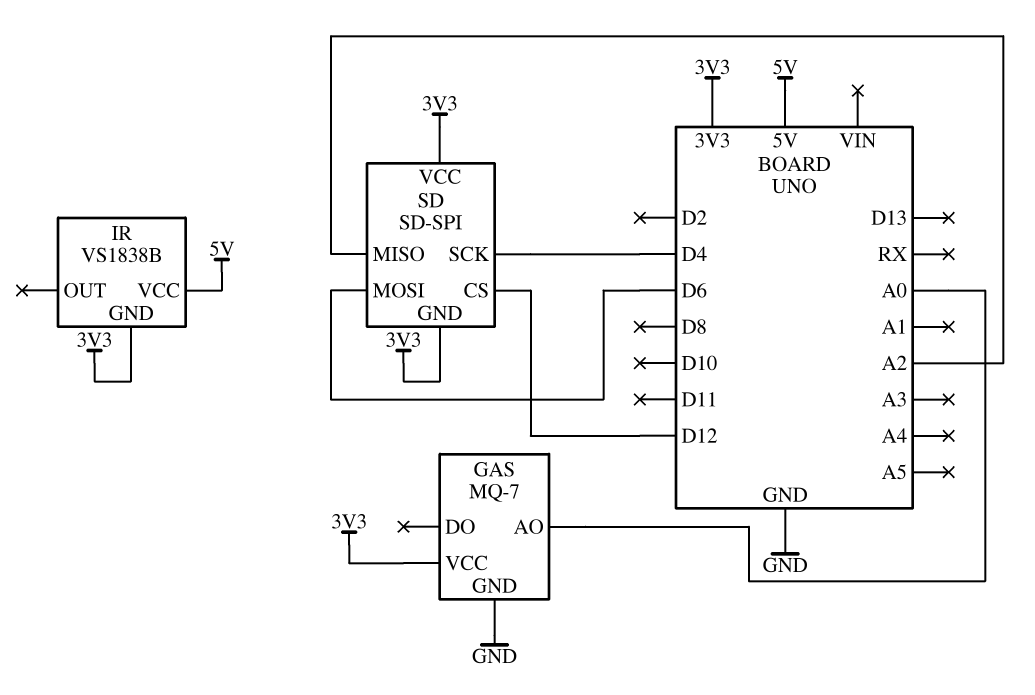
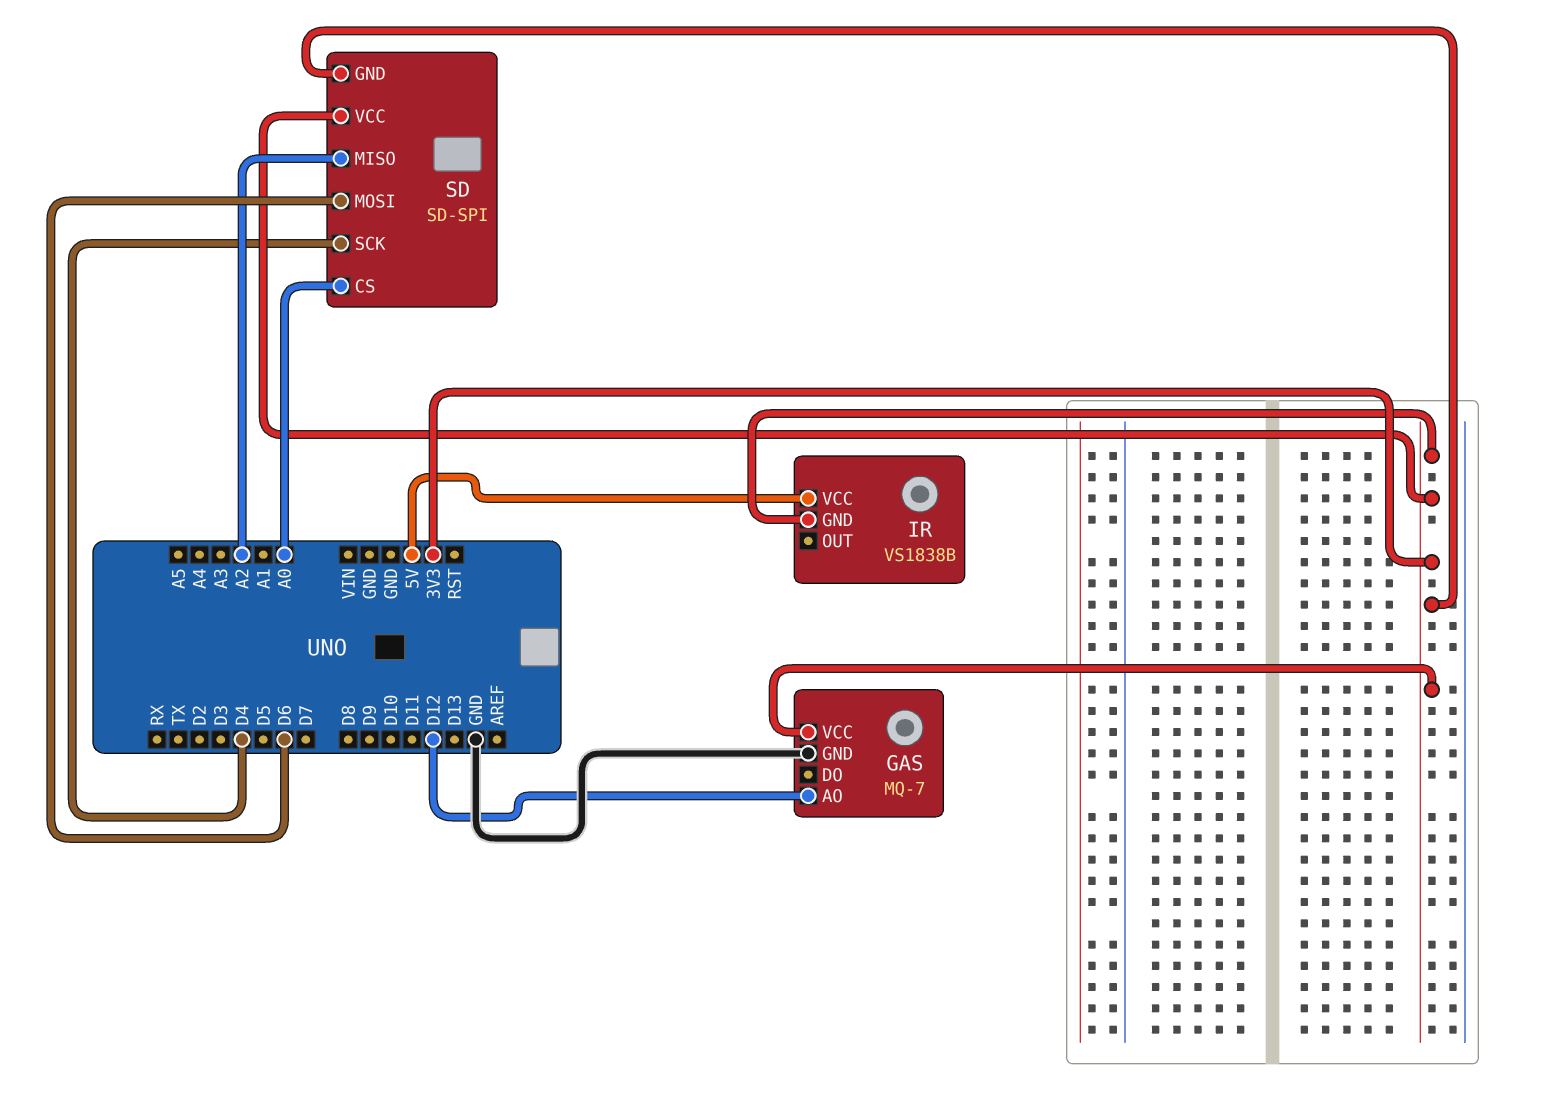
GAS pin AO: A0 -> D12
SD pin CS: D12 -> A0

